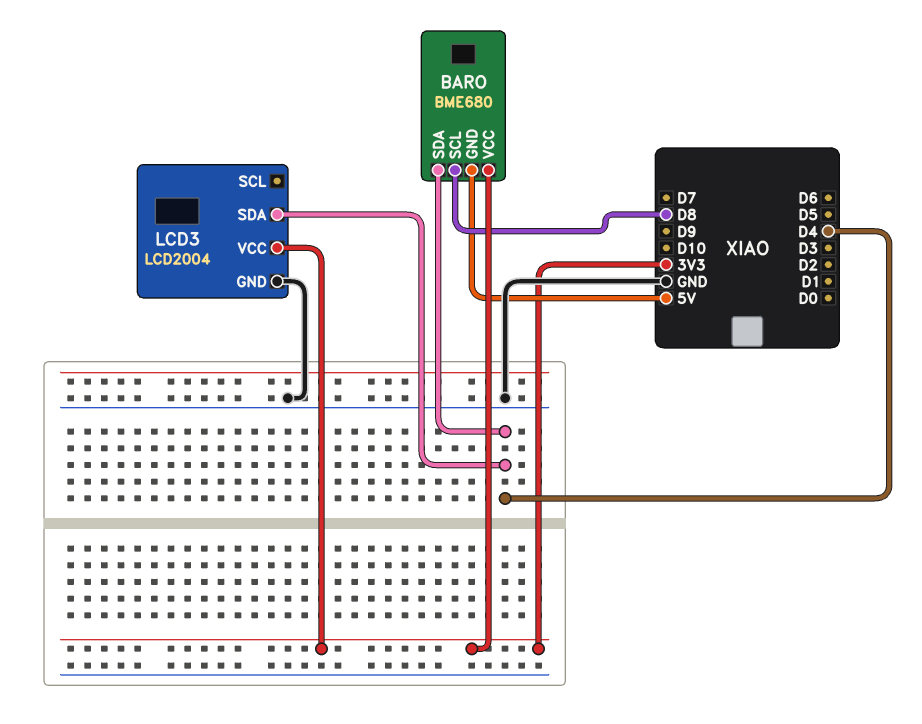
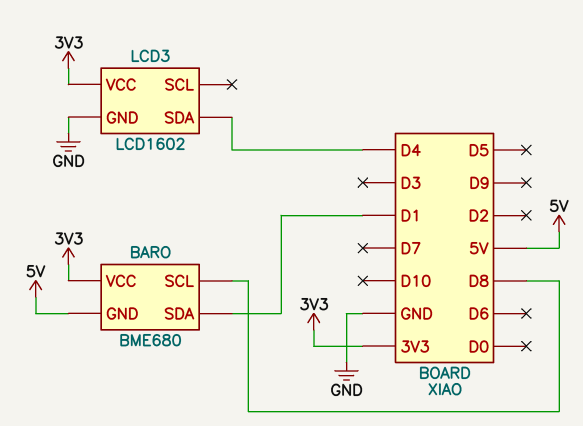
BARO pin SDA: D4 -> D1
LCD3: LCD2004 -> LCD1602

